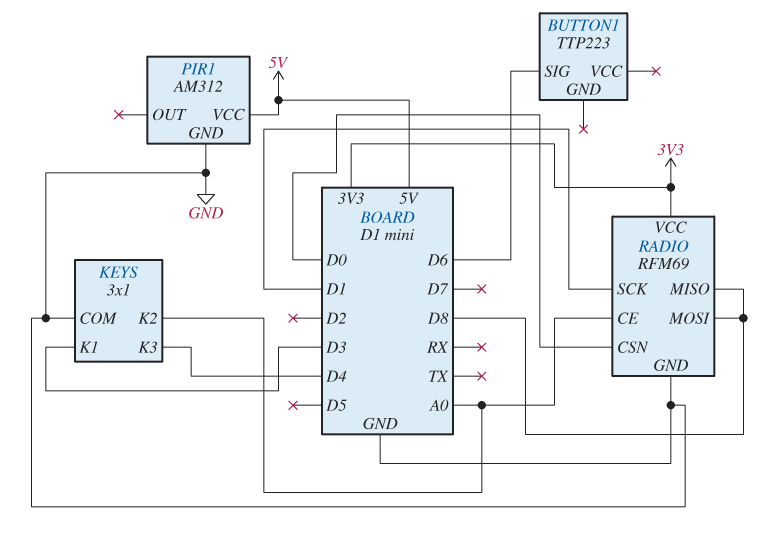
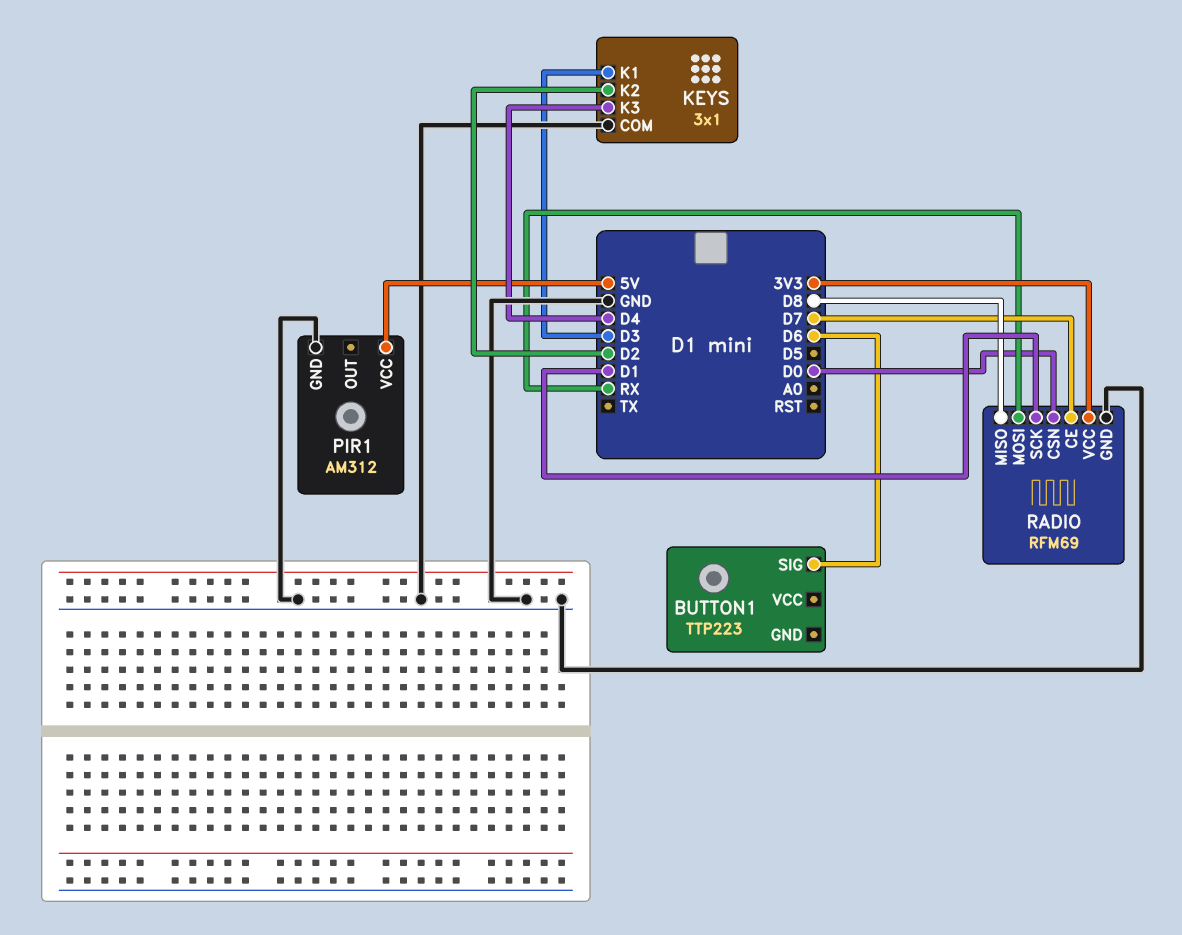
KEYS pin K2: A0 -> D2
RADIO pin CE: A0 -> D7
RADIO pin MOSI: D8 -> RX

